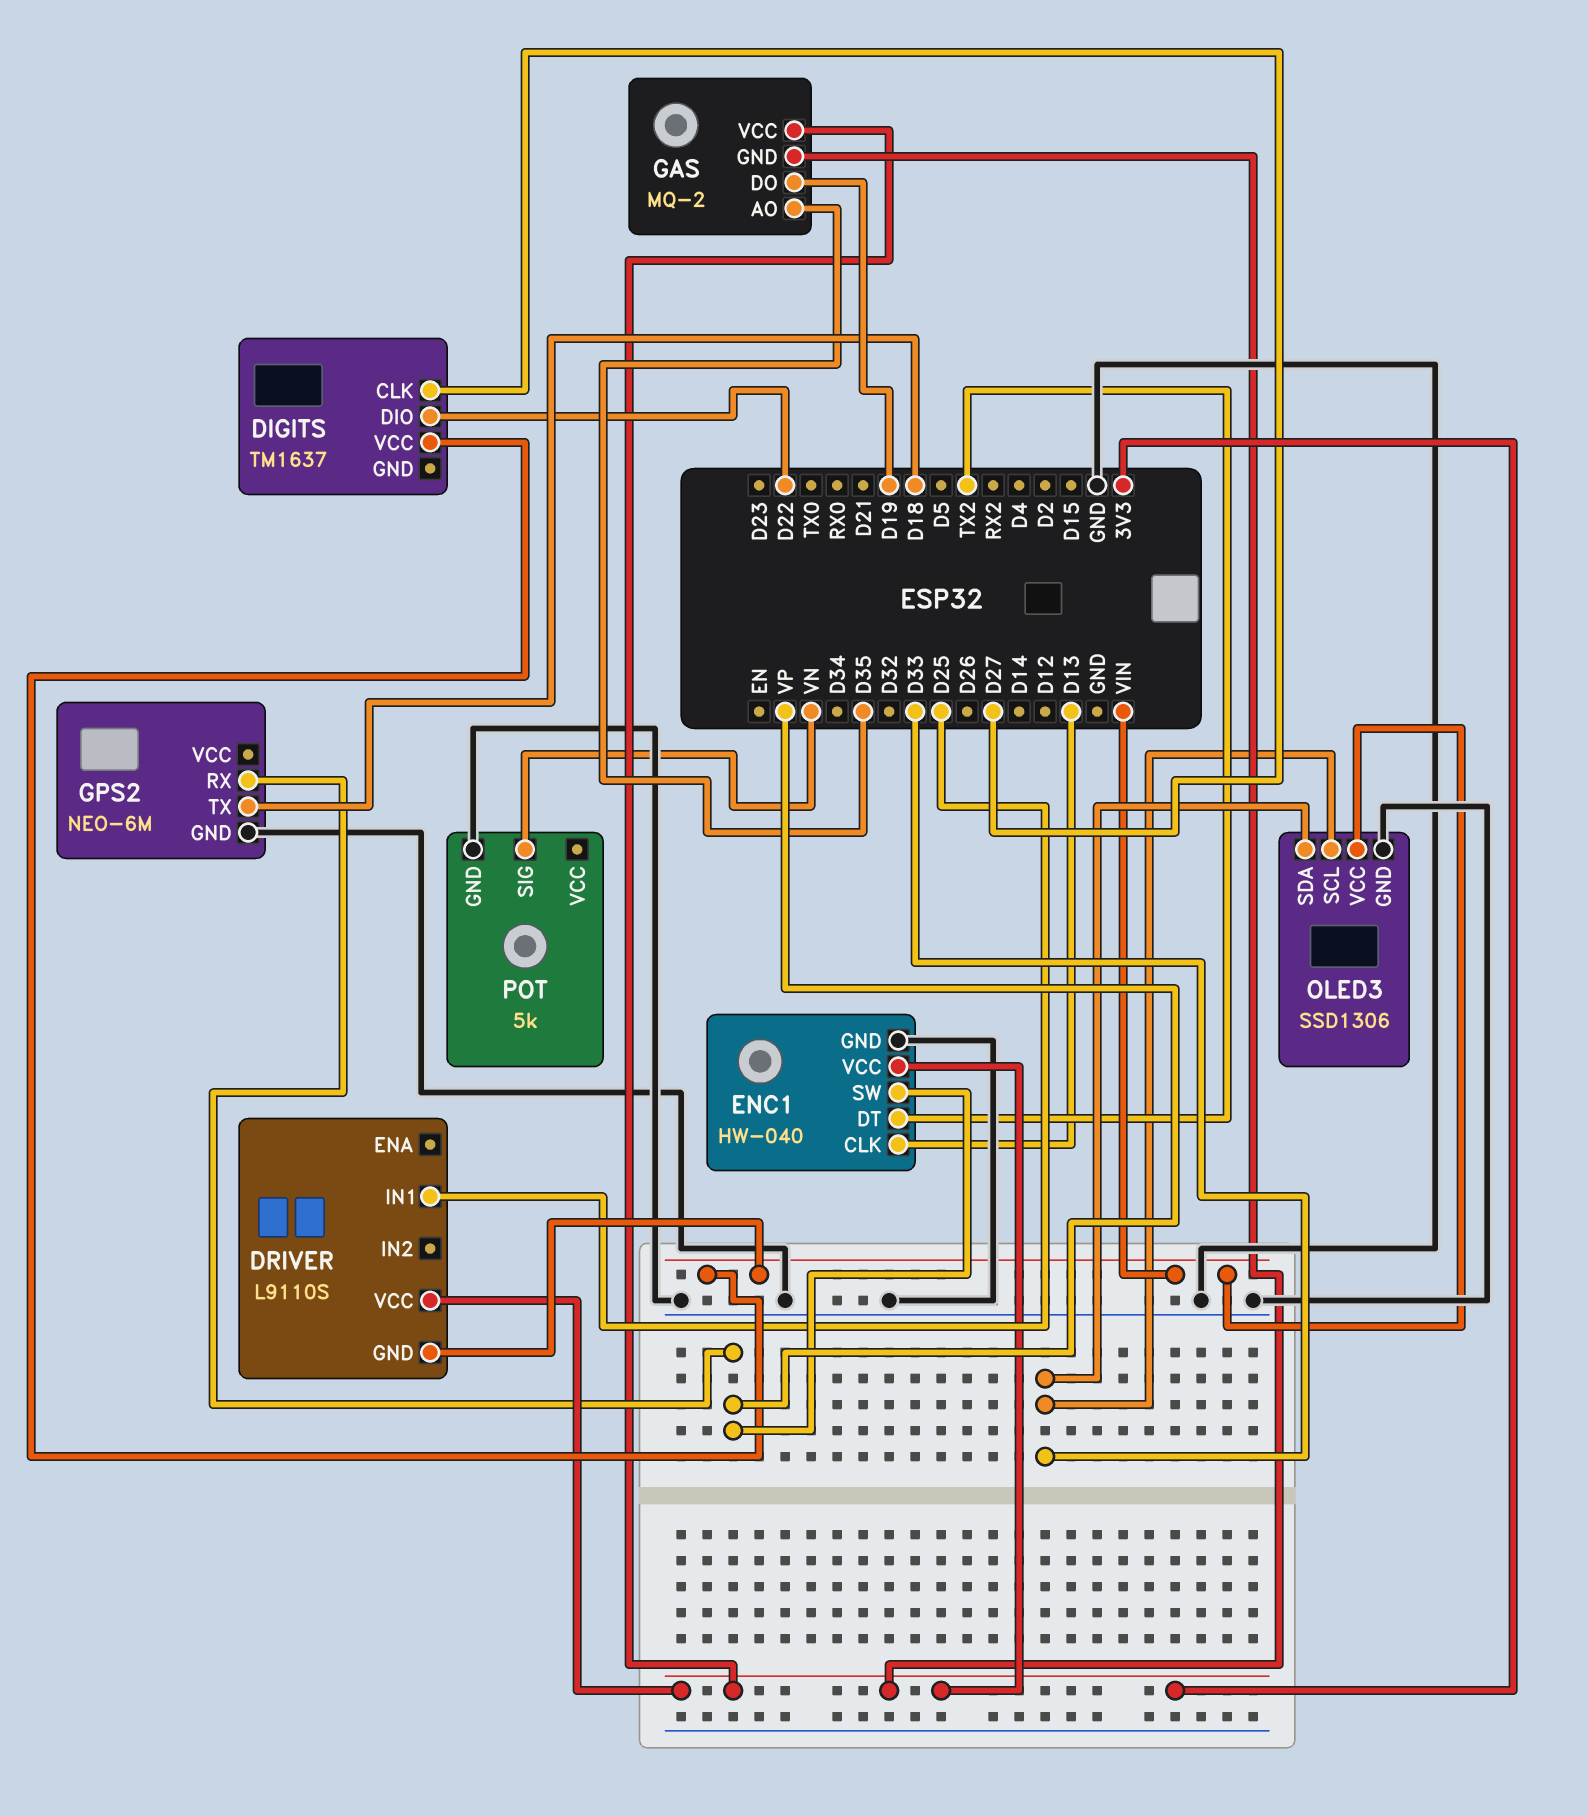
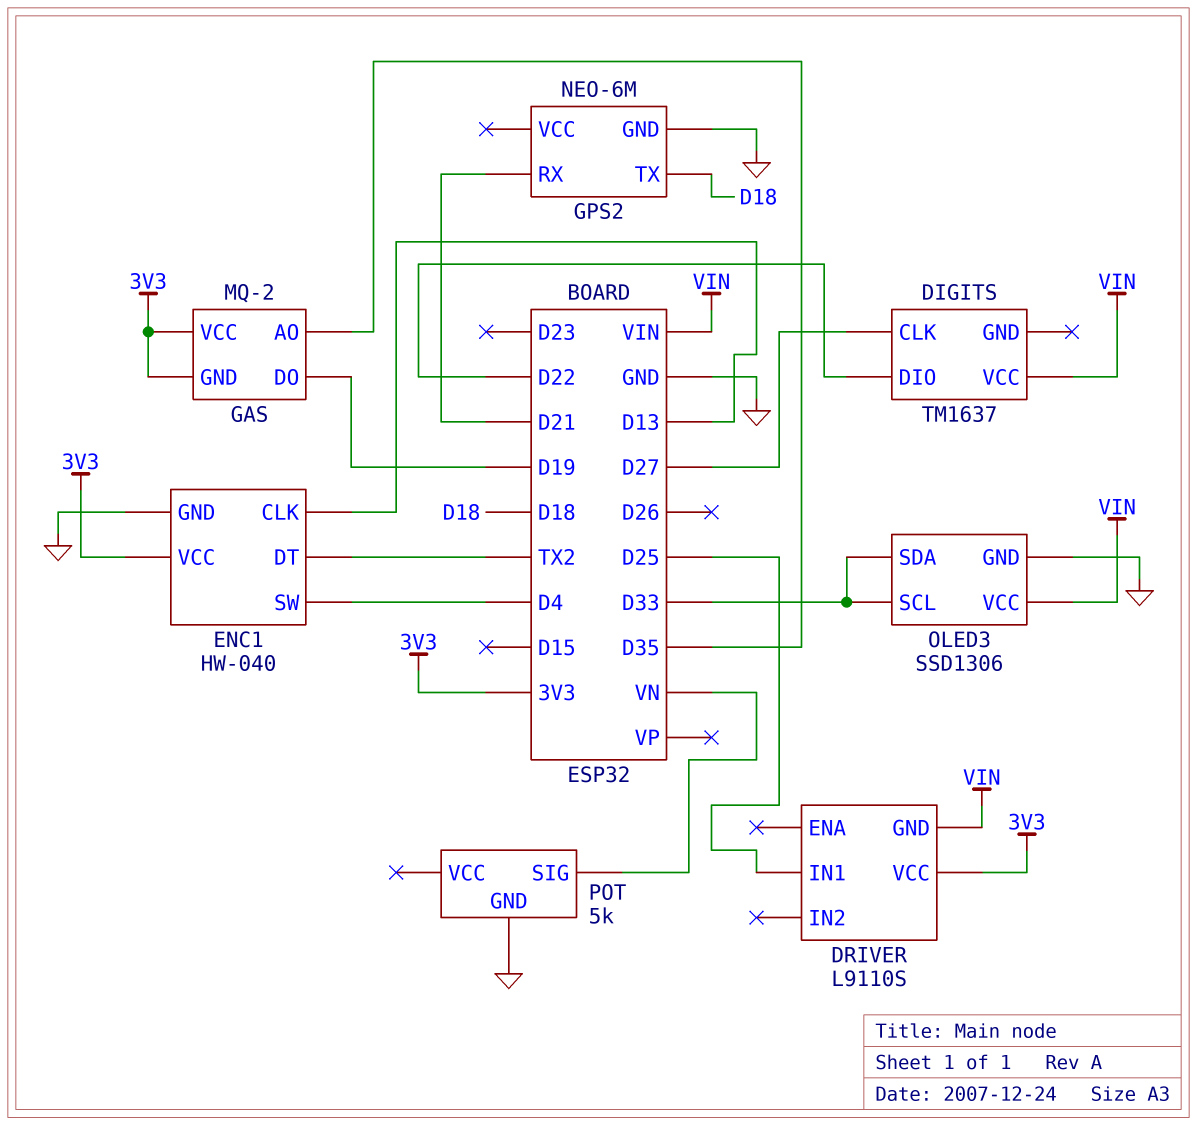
ENC1 pin SW: VP -> D4
GPS2 pin RX: VP -> D21

